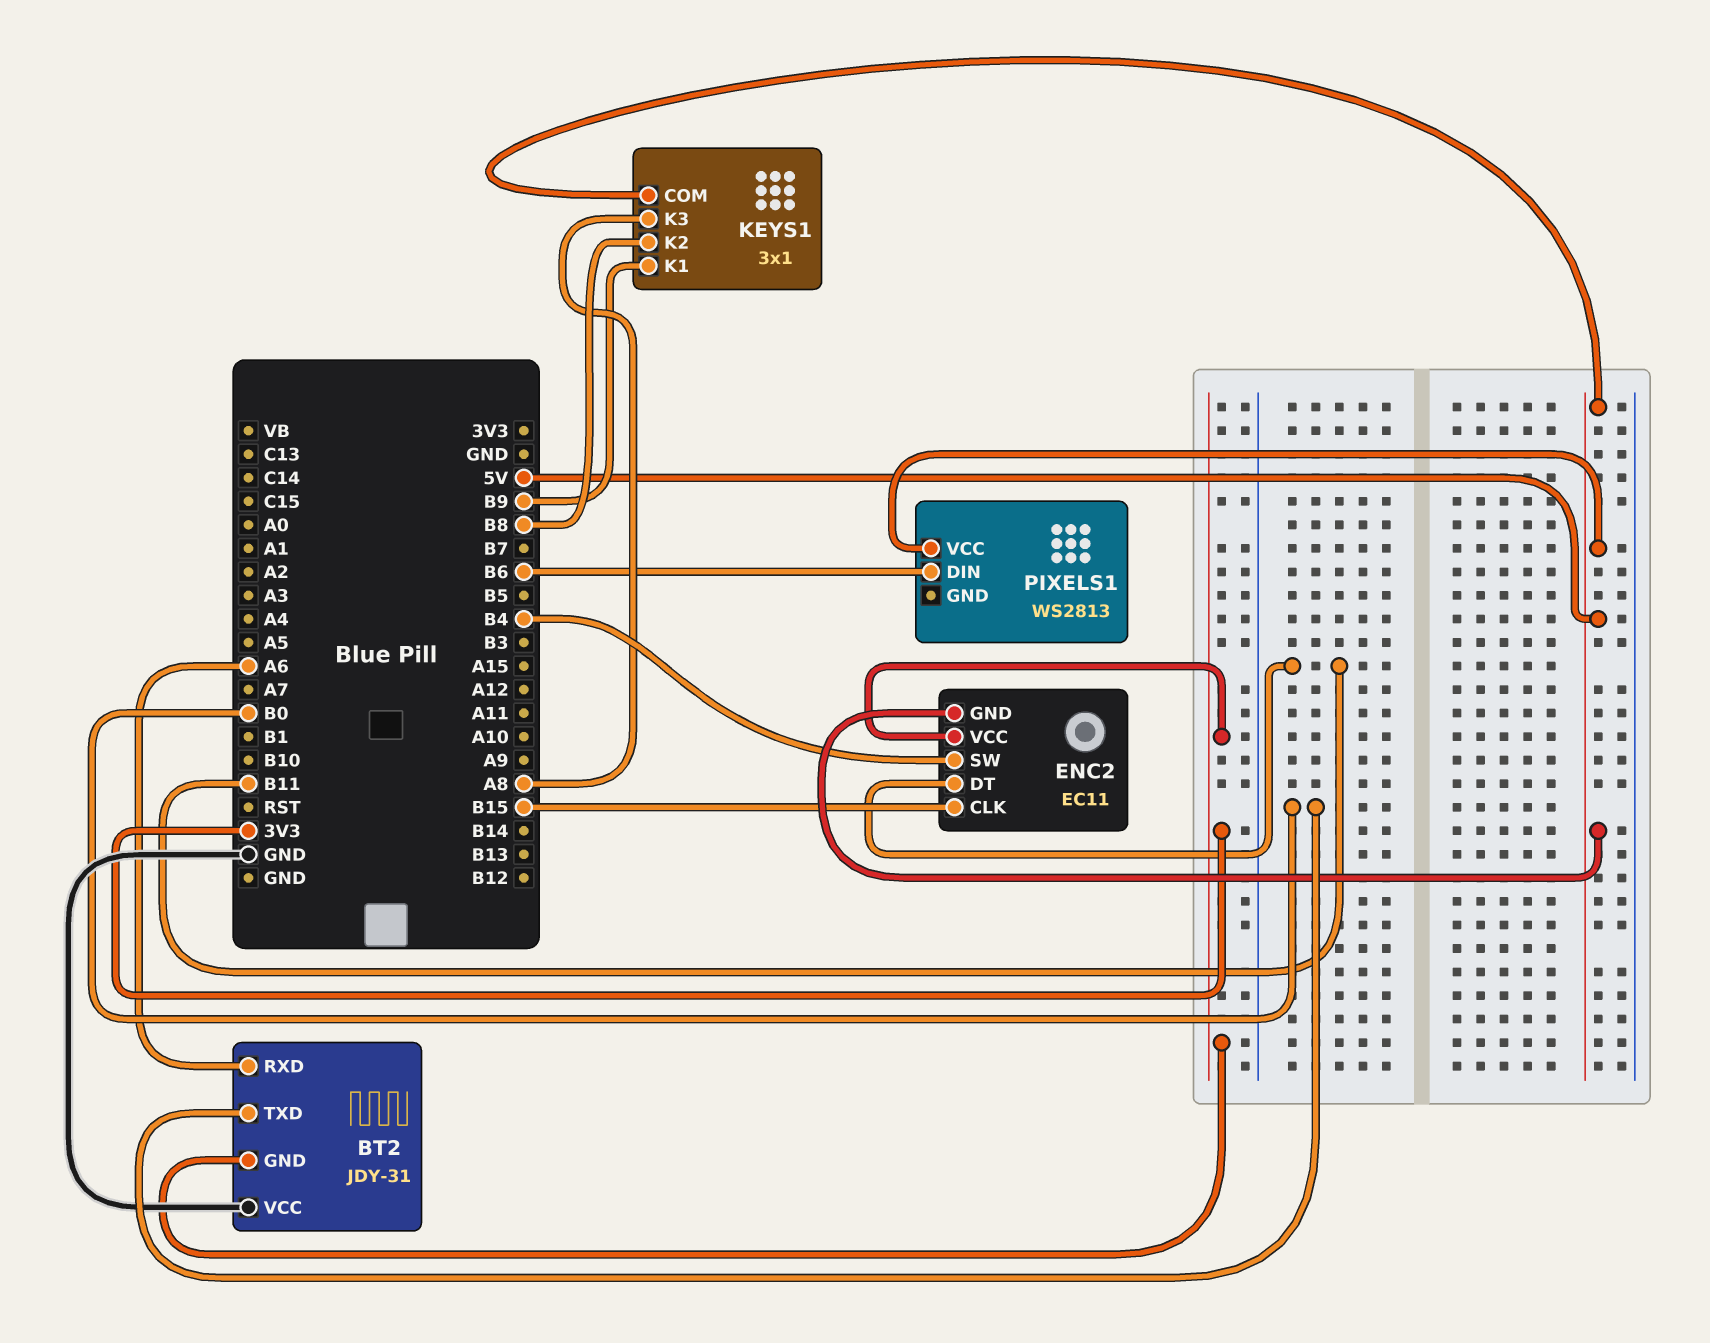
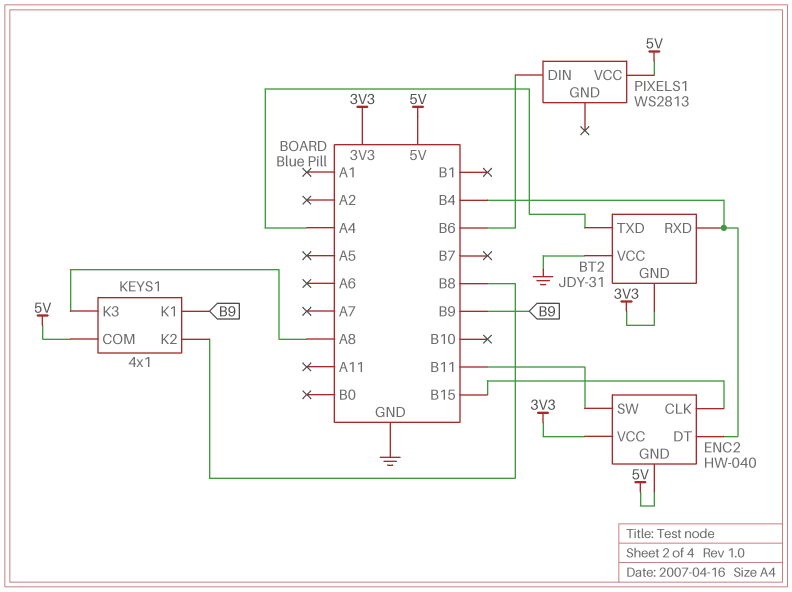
BT2 pin RXD: A6 -> B4
BT2 pin TXD: B0 -> A4
ENC2: EC11 -> HW-040
ENC2 pin DT: B11 -> B4
ENC2 pin SW: B4 -> B11
KEYS1: 3x1 -> 4x1

